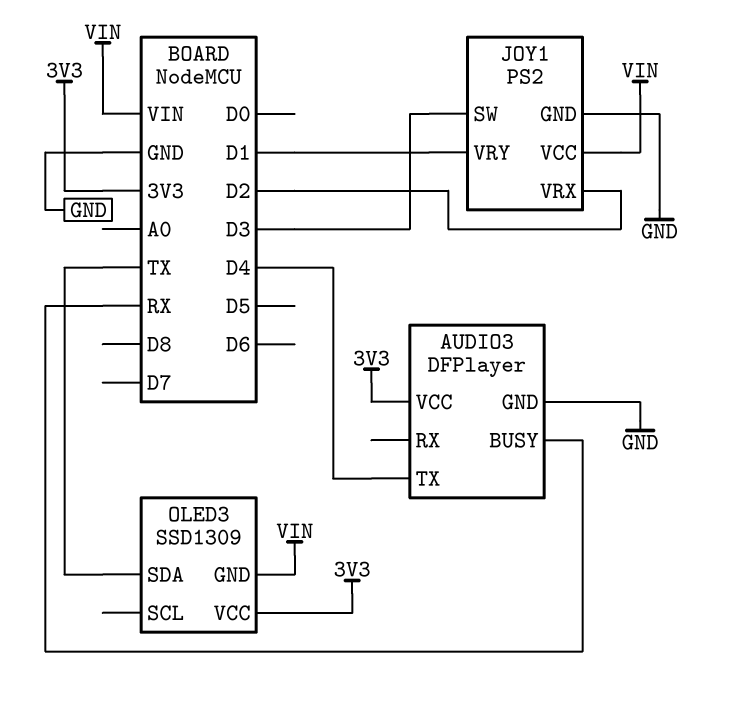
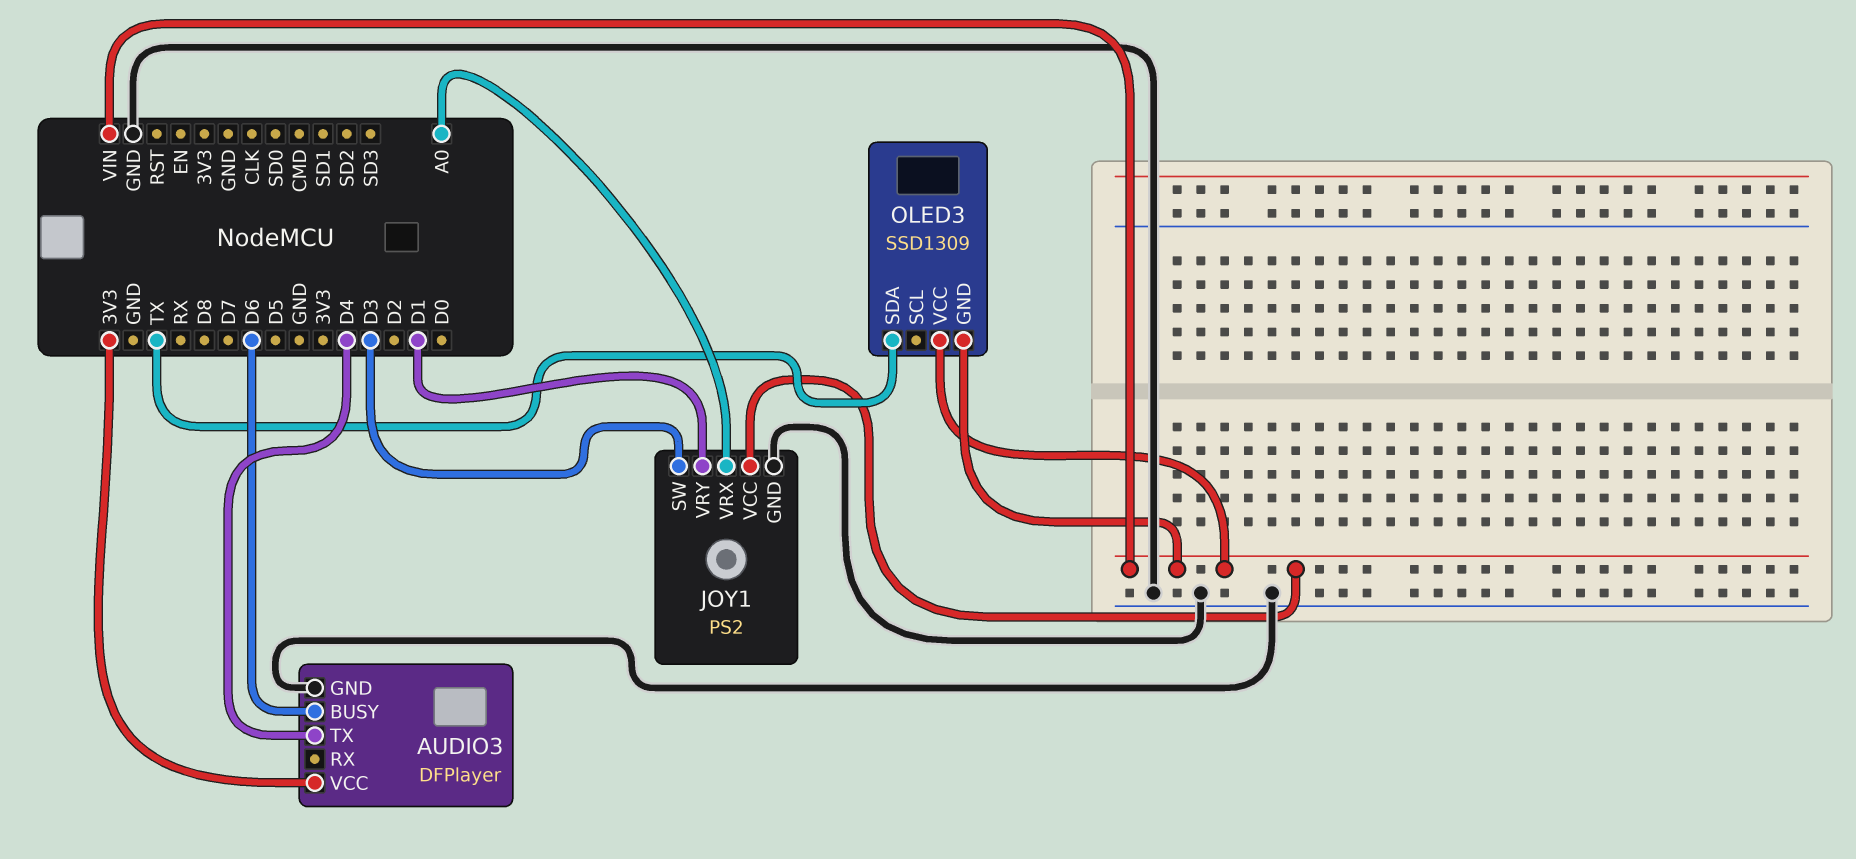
AUDIO3 pin BUSY: RX -> D6
JOY1 pin VRX: D2 -> A0
OLED3 pin VCC: 3V3 -> VIN

